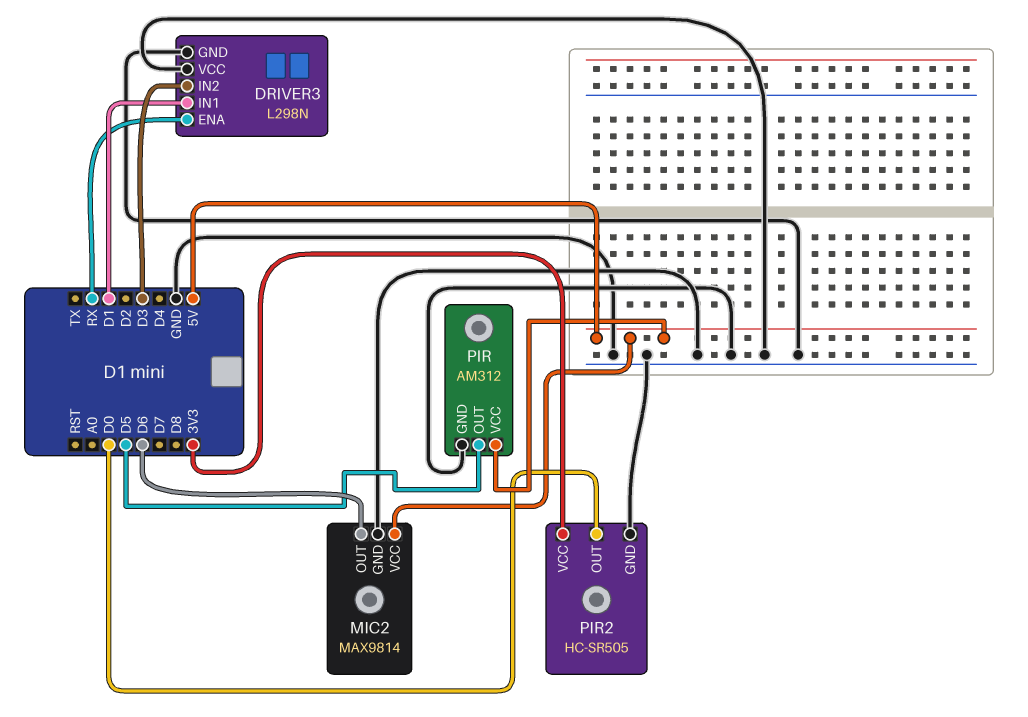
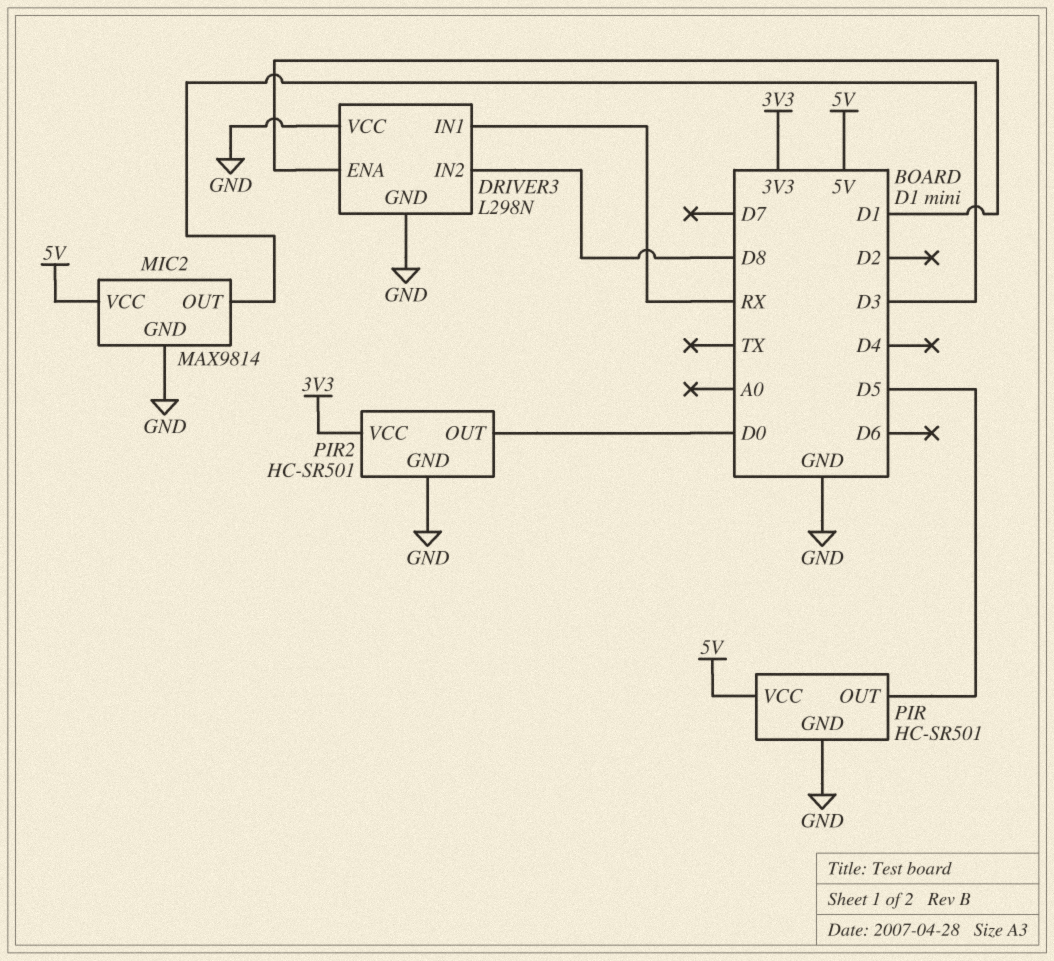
DRIVER3 pin ENA: RX -> D1
DRIVER3 pin IN1: D1 -> RX
DRIVER3 pin IN2: D3 -> D8
MIC2 pin OUT: D6 -> D3
PIR: AM312 -> HC-SR501
PIR2: HC-SR505 -> HC-SR501

